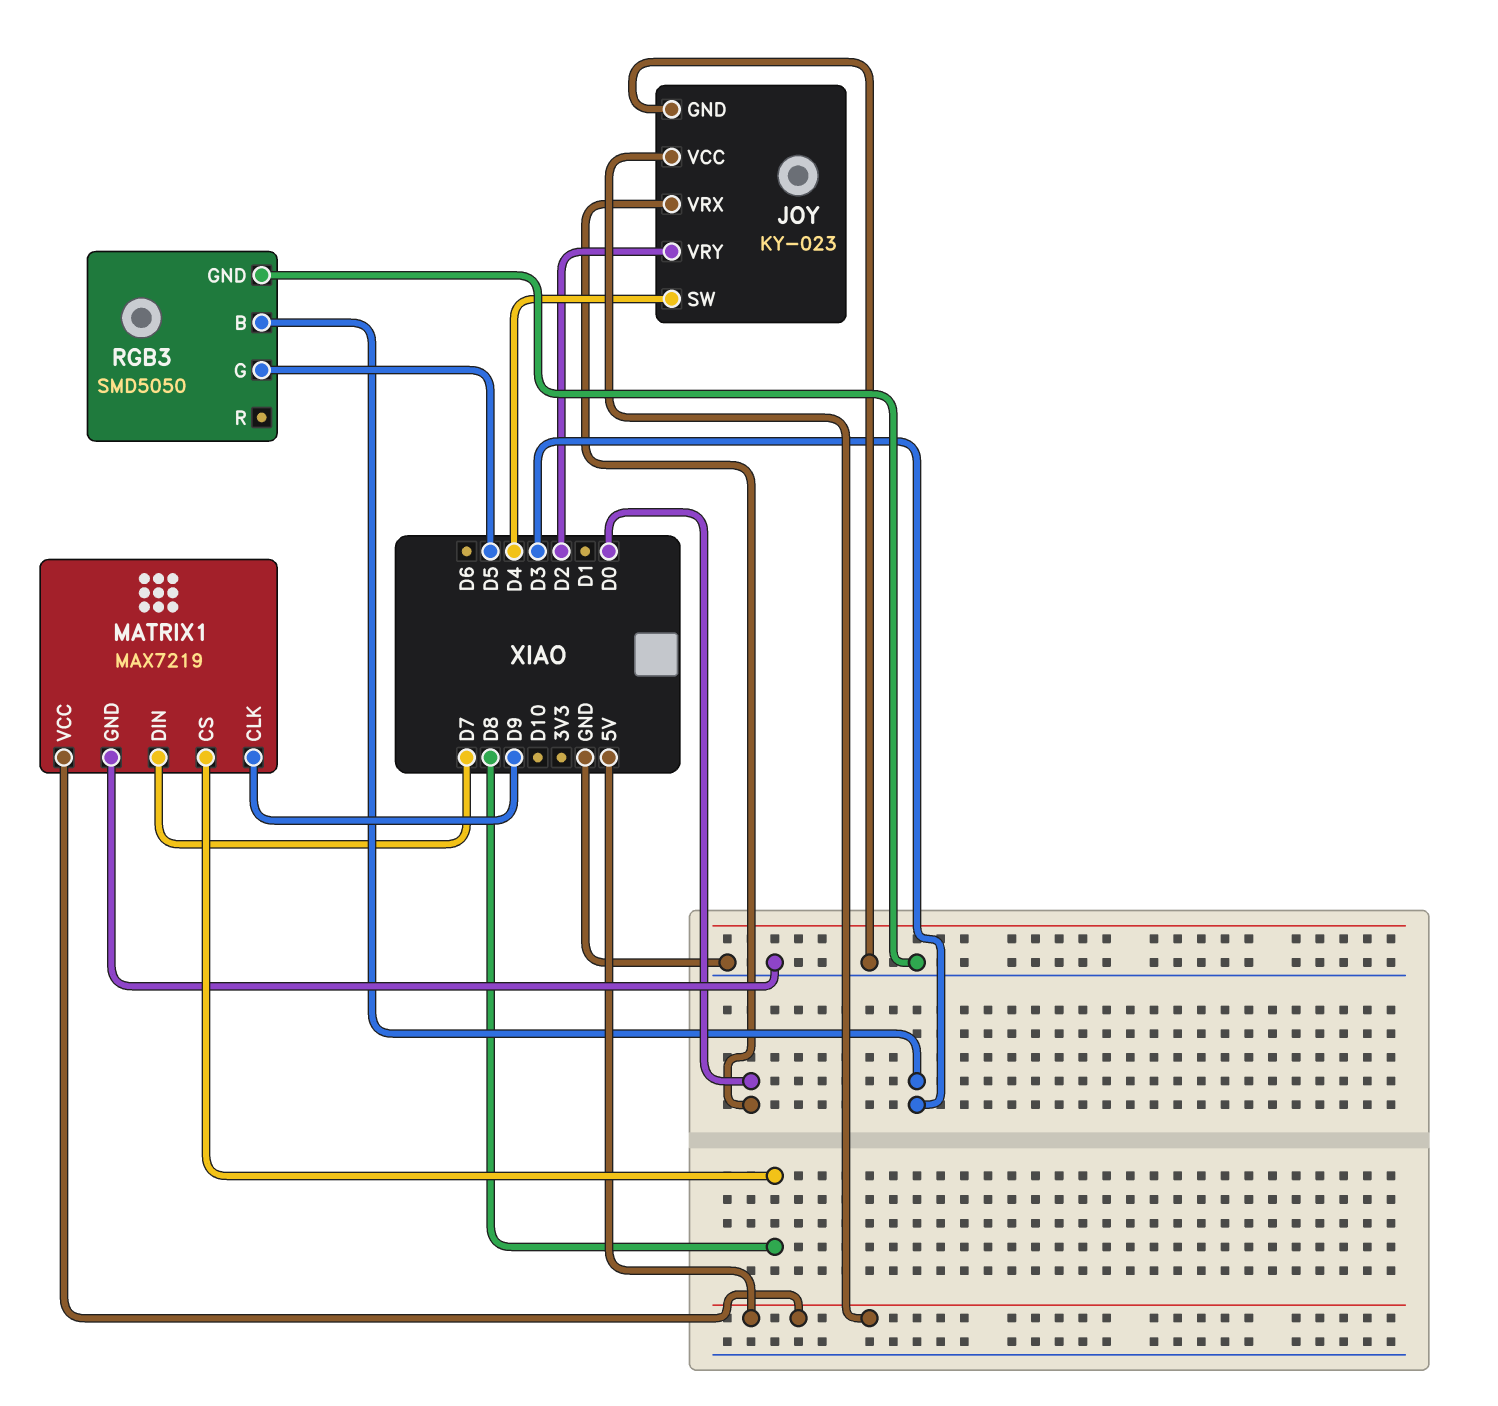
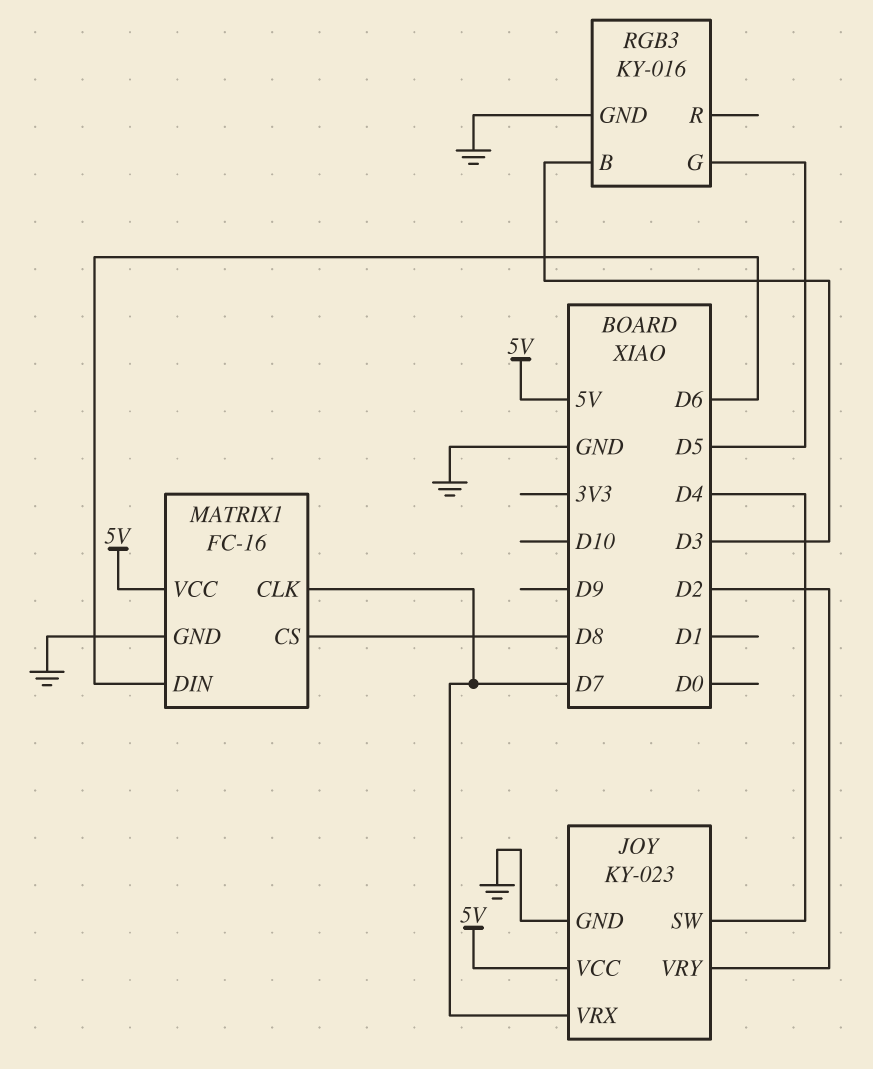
JOY pin VRX: D0 -> D7
MATRIX1: MAX7219 -> FC-16
MATRIX1 pin CLK: D9 -> D7
MATRIX1 pin DIN: D7 -> D6
RGB3: SMD5050 -> KY-016

